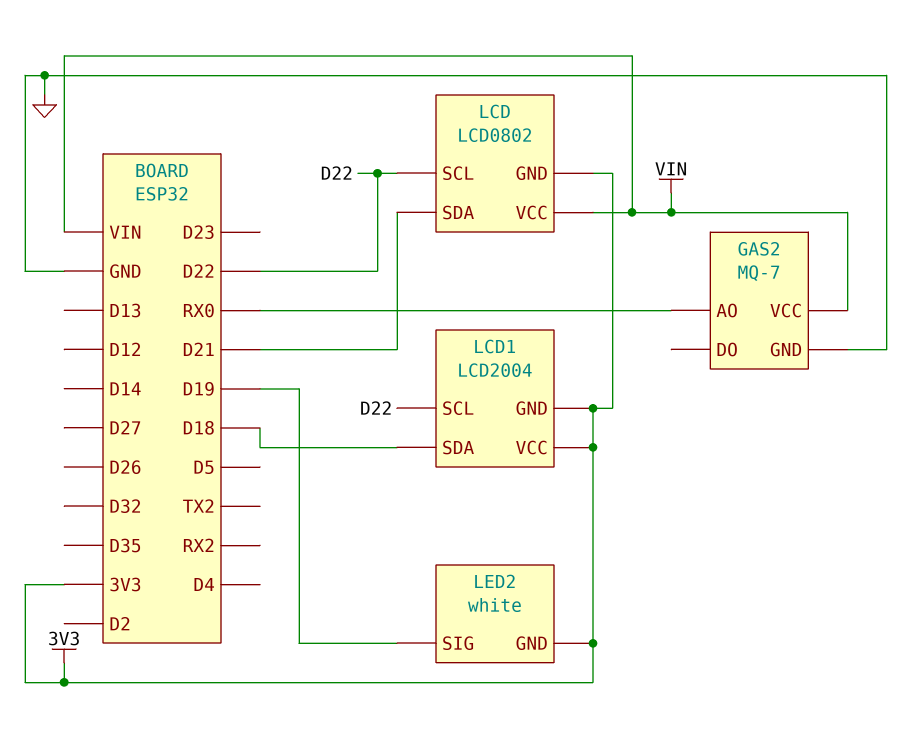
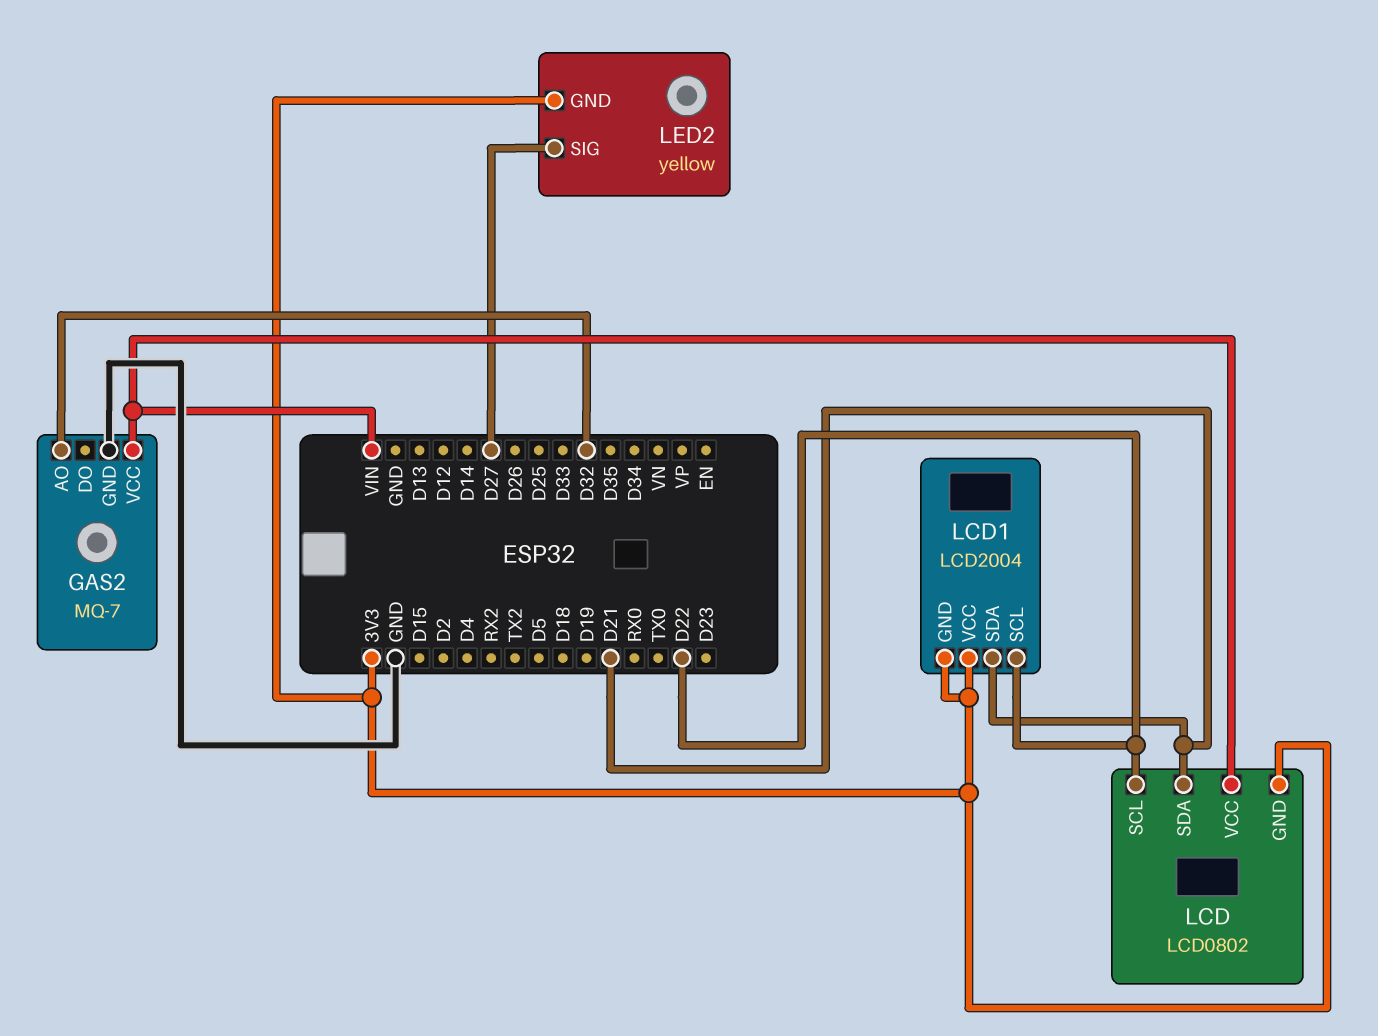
GAS2 pin AO: RX0 -> D32
LCD1 pin SDA: D18 -> D21
LED2: white -> yellow
LED2 pin SIG: D19 -> D27

